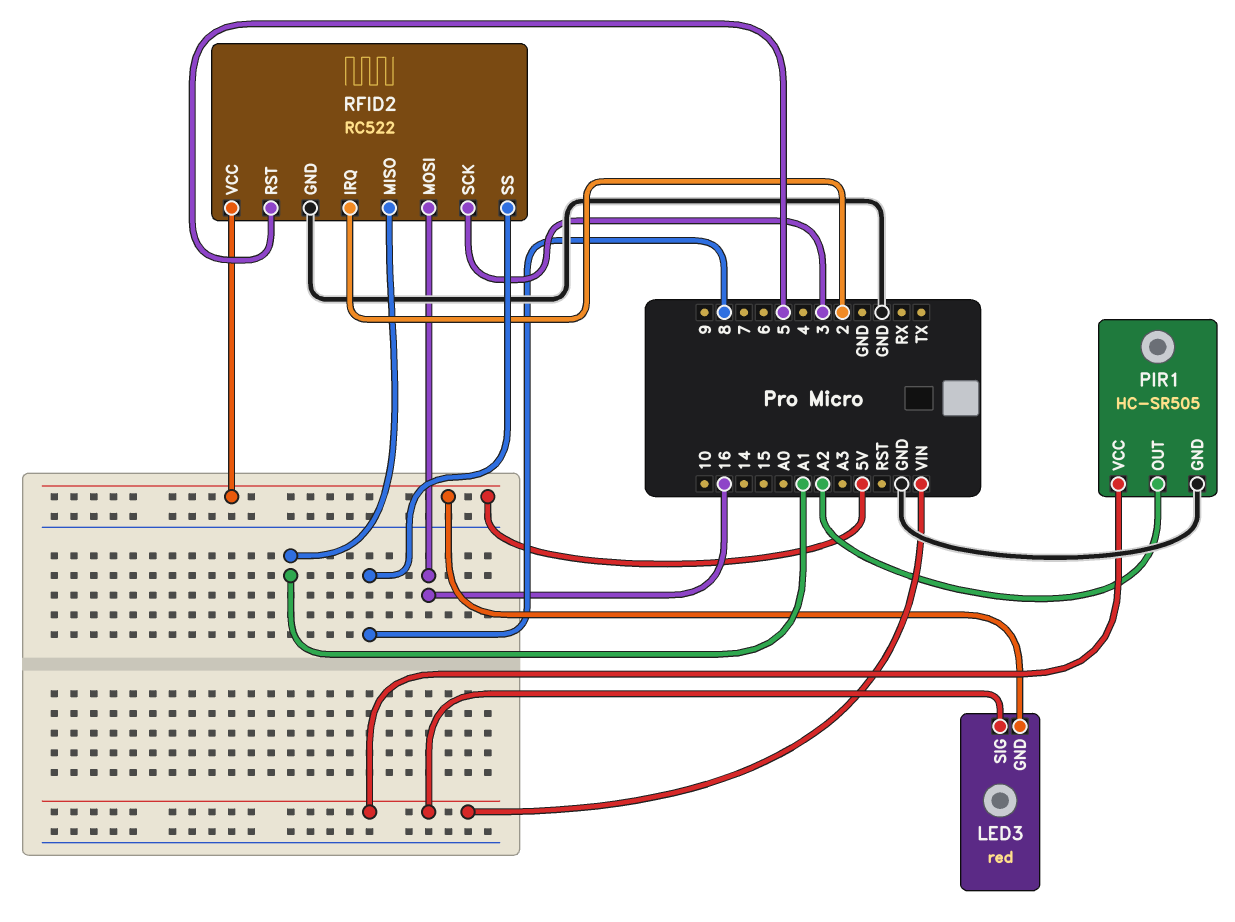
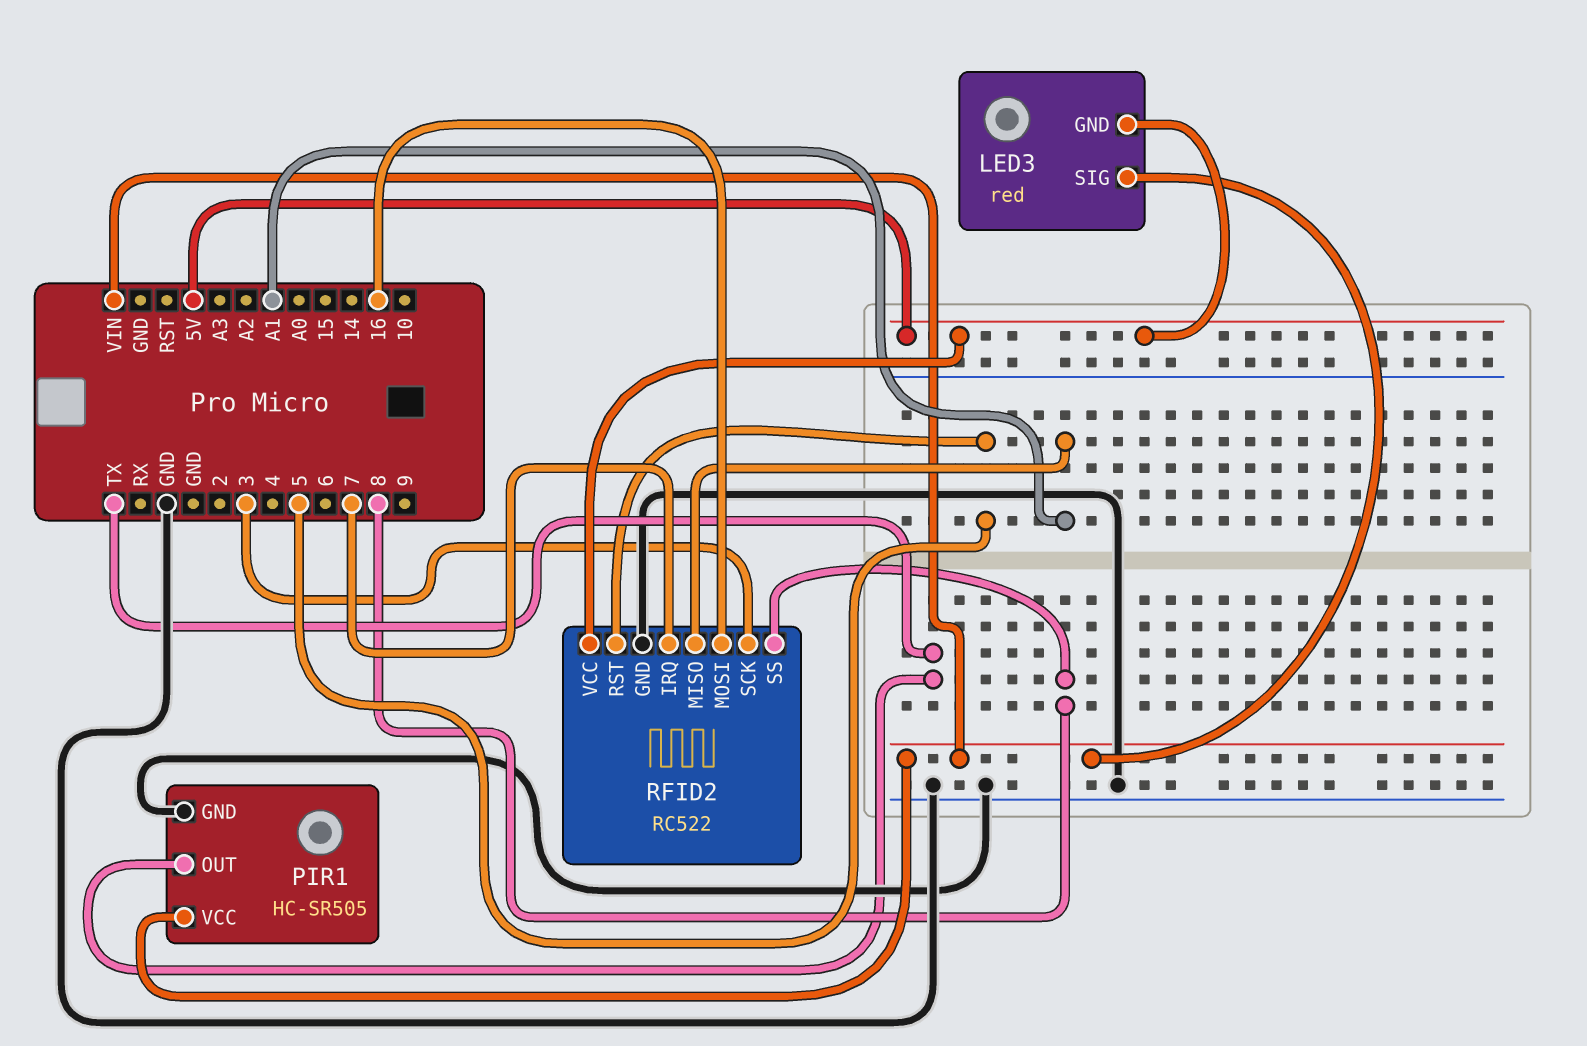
PIR1 pin OUT: A2 -> TX
RFID2 pin IRQ: 2 -> 7

